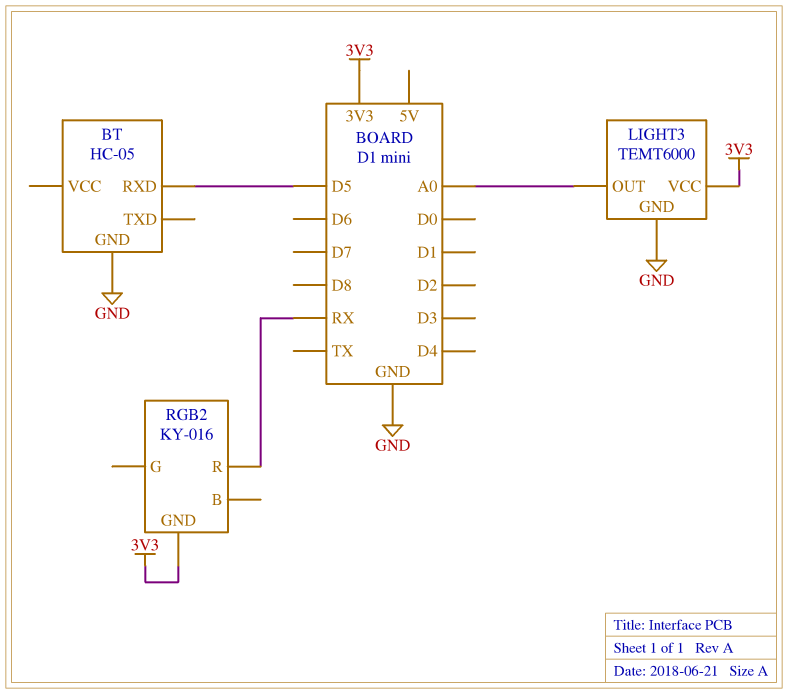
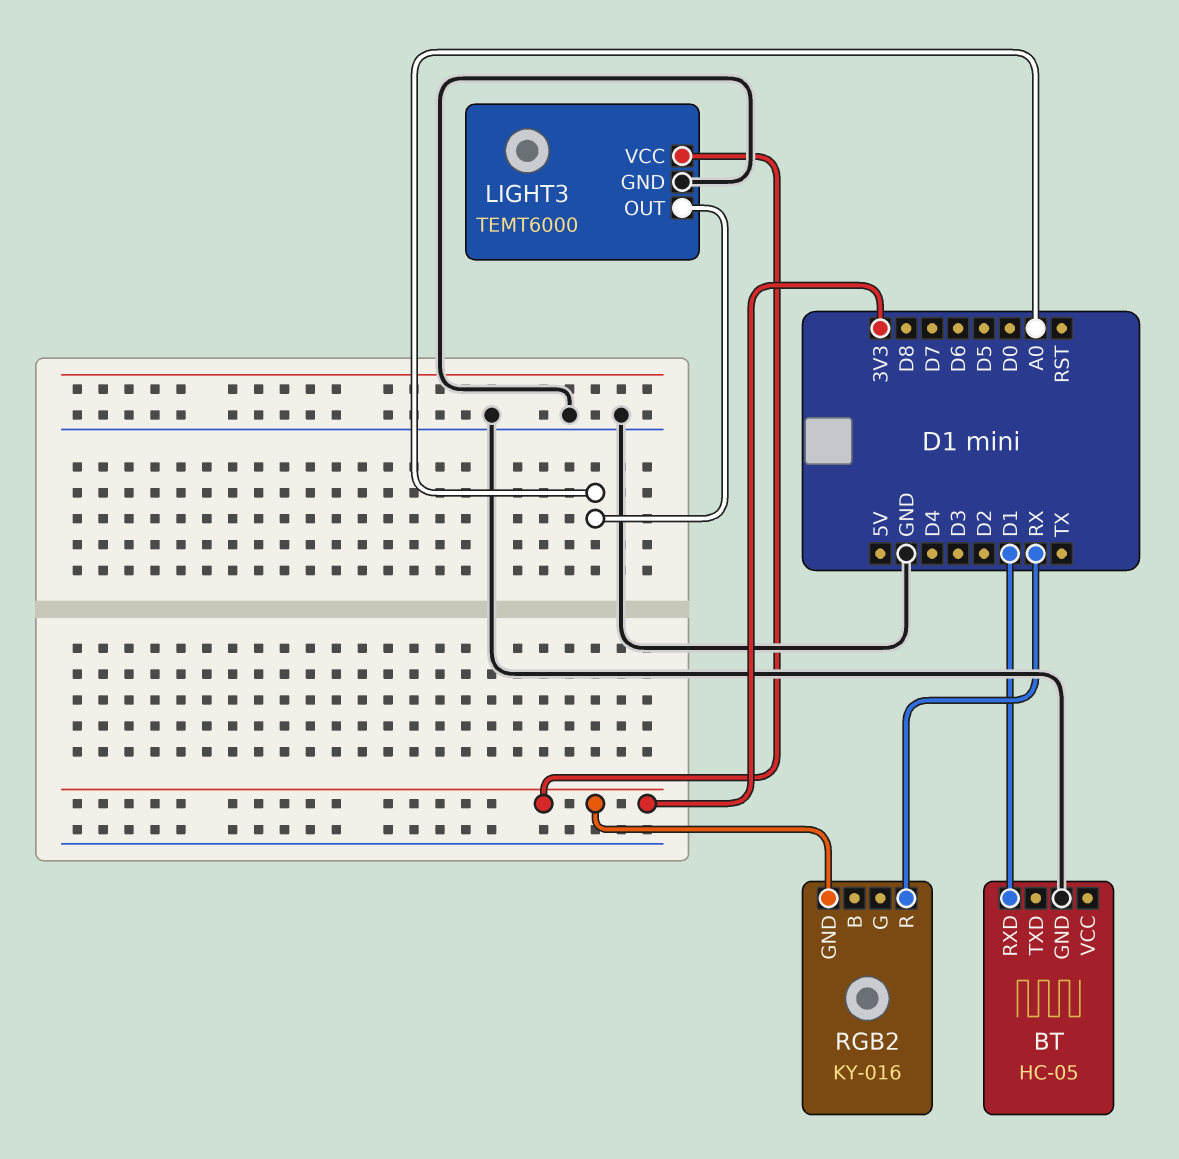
BT pin RXD: D5 -> D1

